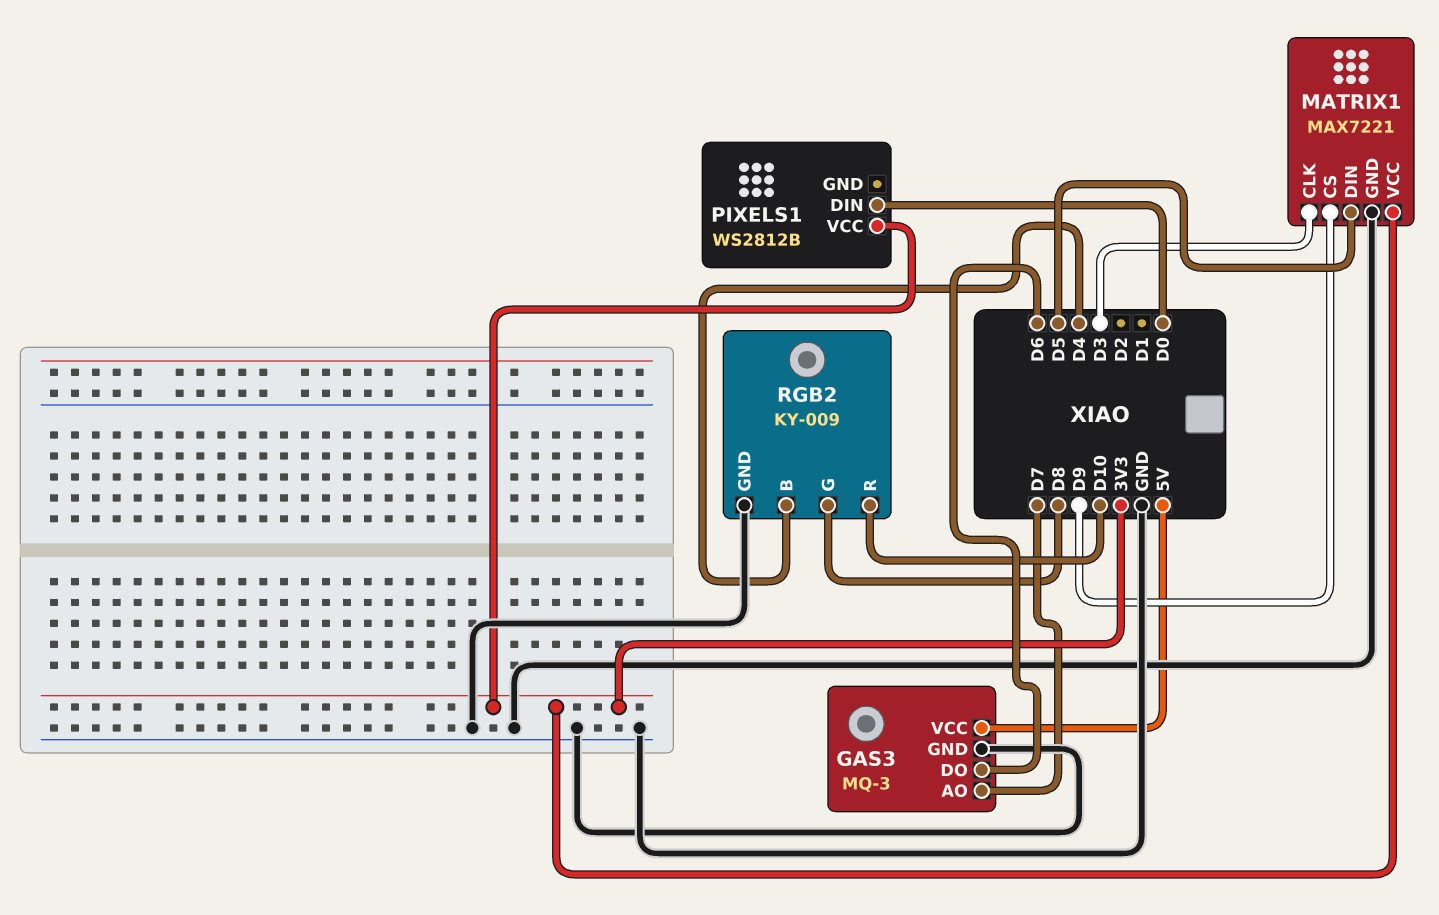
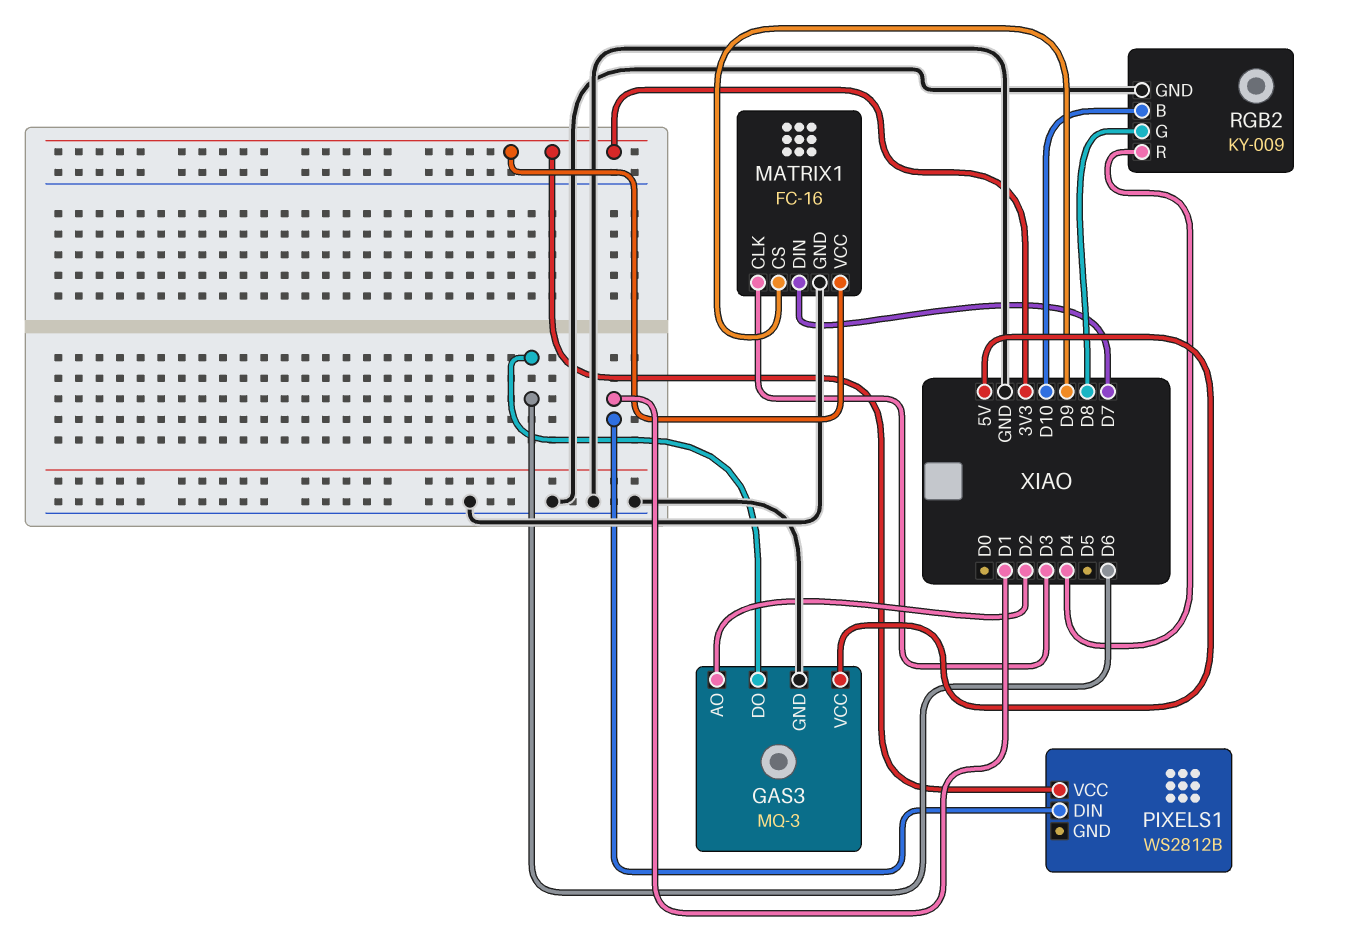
GAS3 pin AO: D7 -> D2
MATRIX1: MAX7221 -> FC-16
MATRIX1 pin DIN: D5 -> D7
PIXELS1 pin DIN: D0 -> D1
RGB2 pin B: D4 -> D10
RGB2 pin R: D10 -> D4

